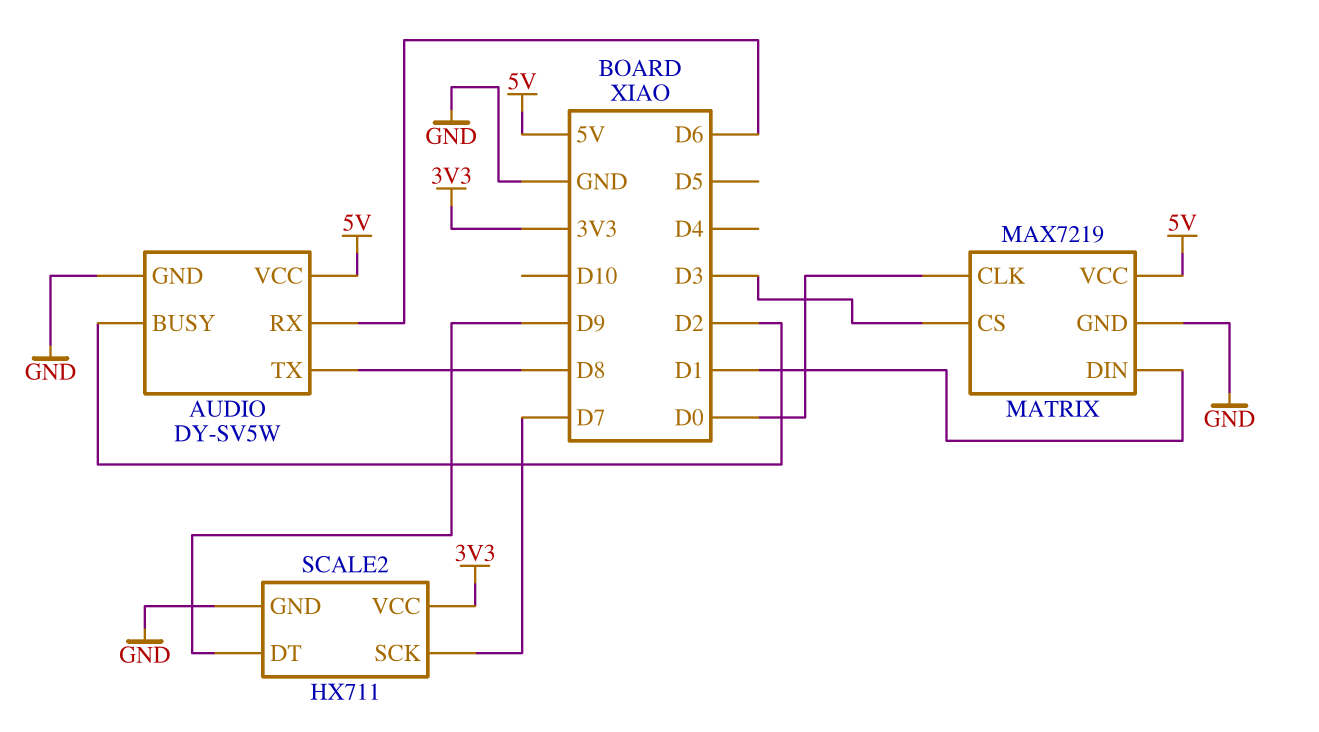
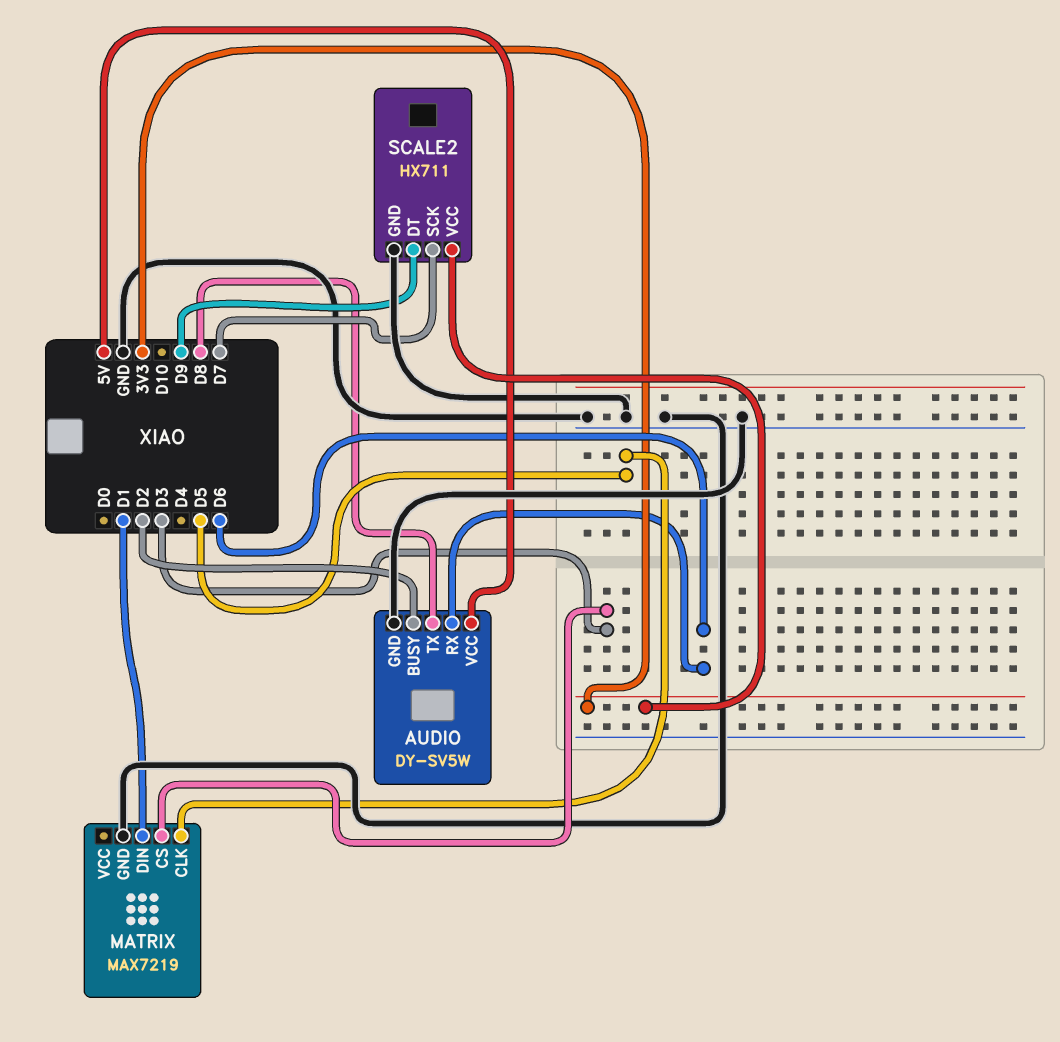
MATRIX pin CLK: D0 -> D5
MATRIX pin VCC: 5V -> none

